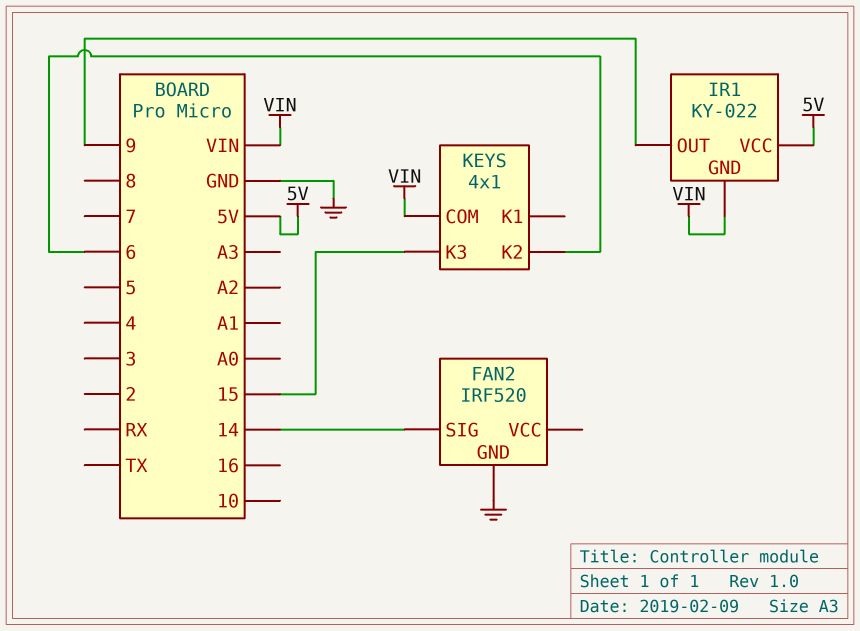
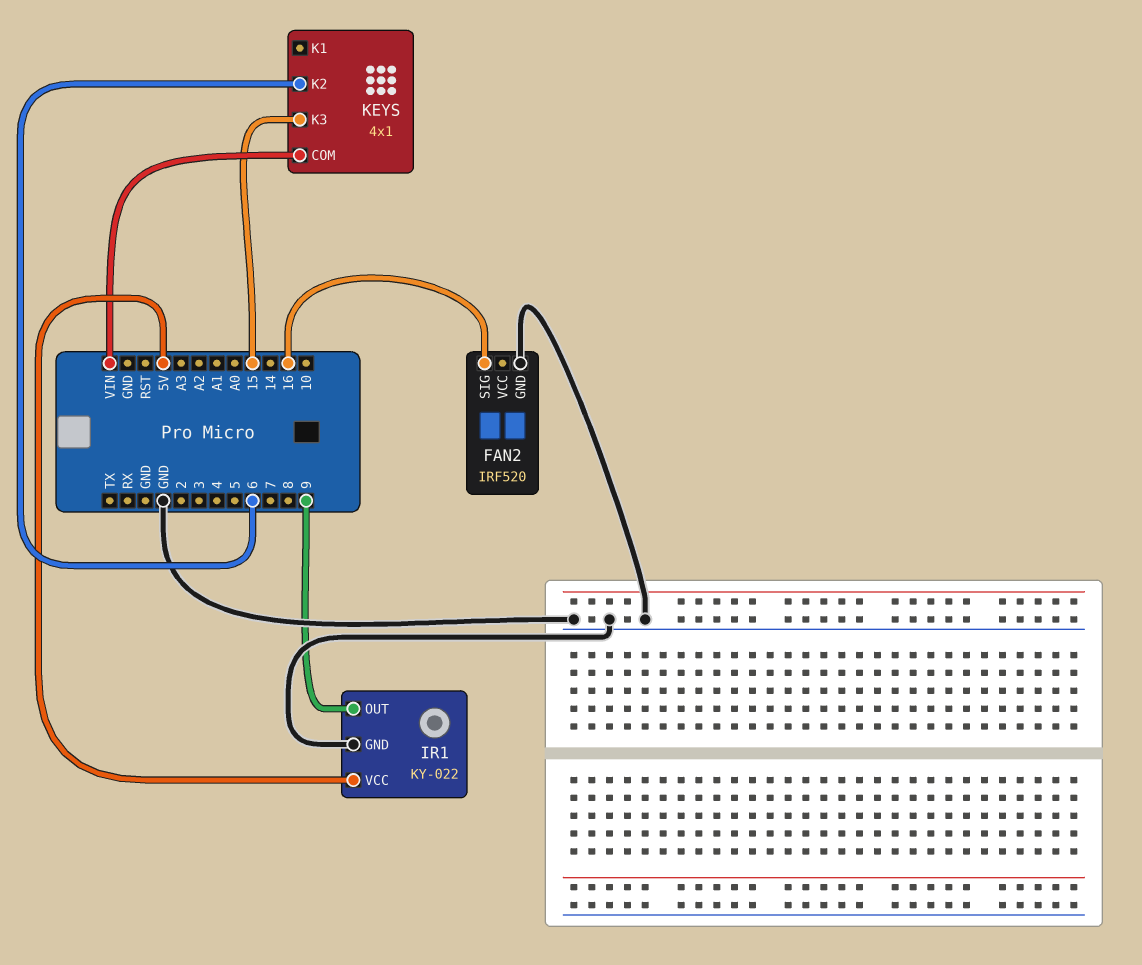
FAN2 pin SIG: 14 -> 16
IR1 pin GND: VIN -> GND

